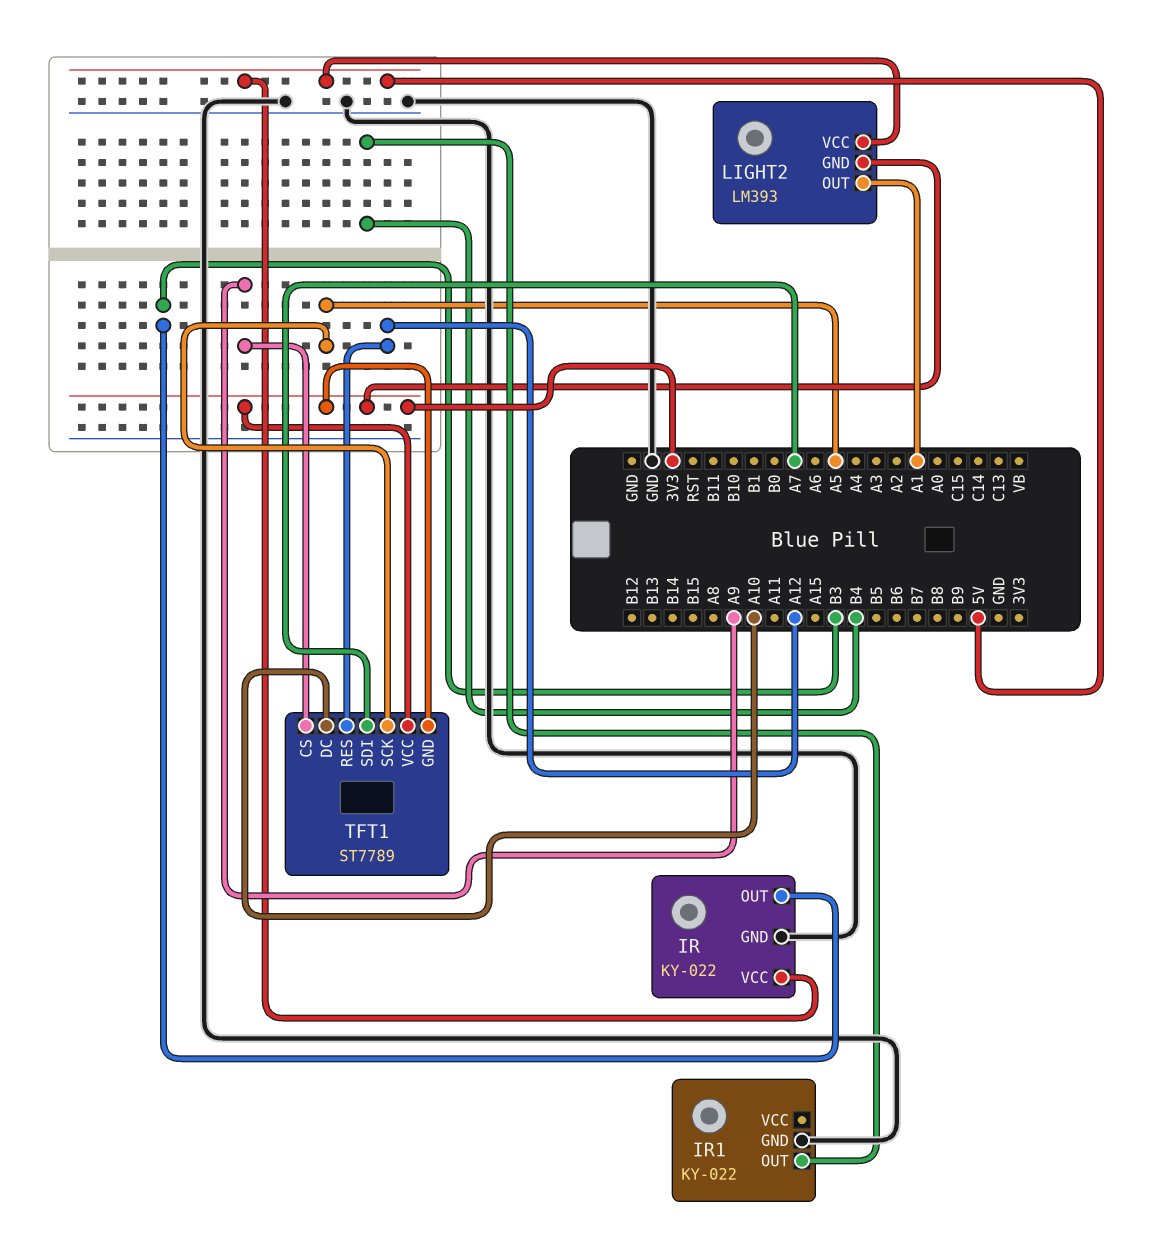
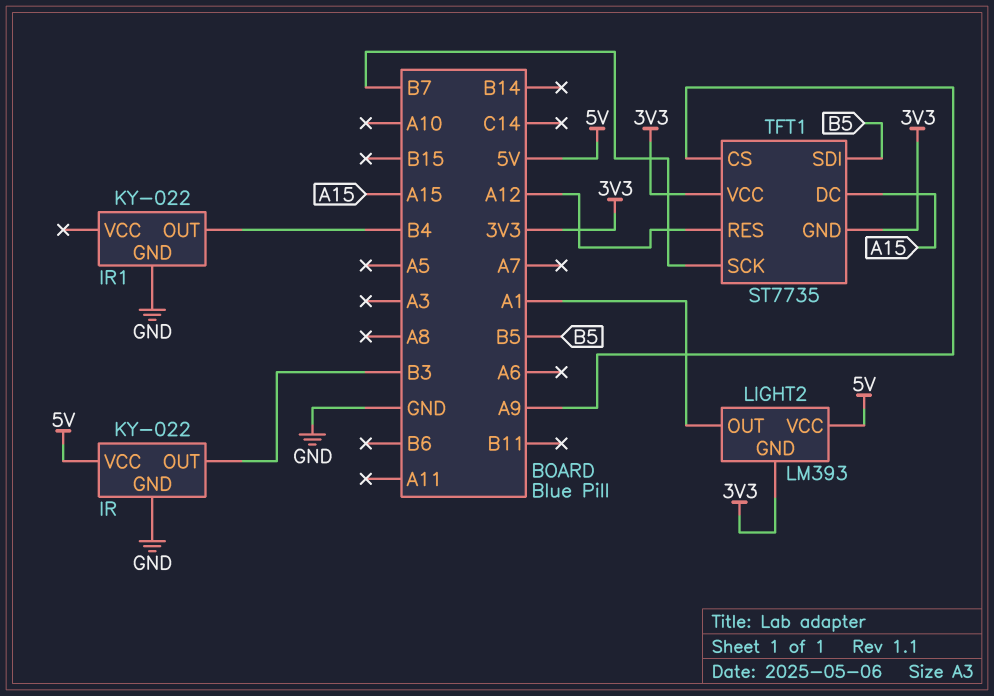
TFT1: ST7789 -> ST7735
TFT1 pin DC: A10 -> A15
TFT1 pin SCK: A5 -> B7
TFT1 pin SDI: A7 -> B5

